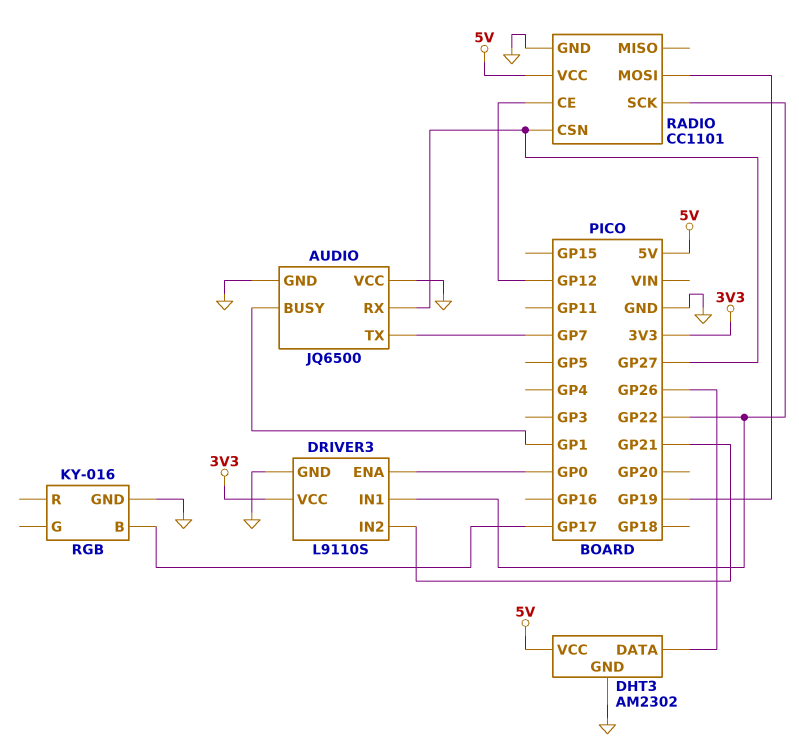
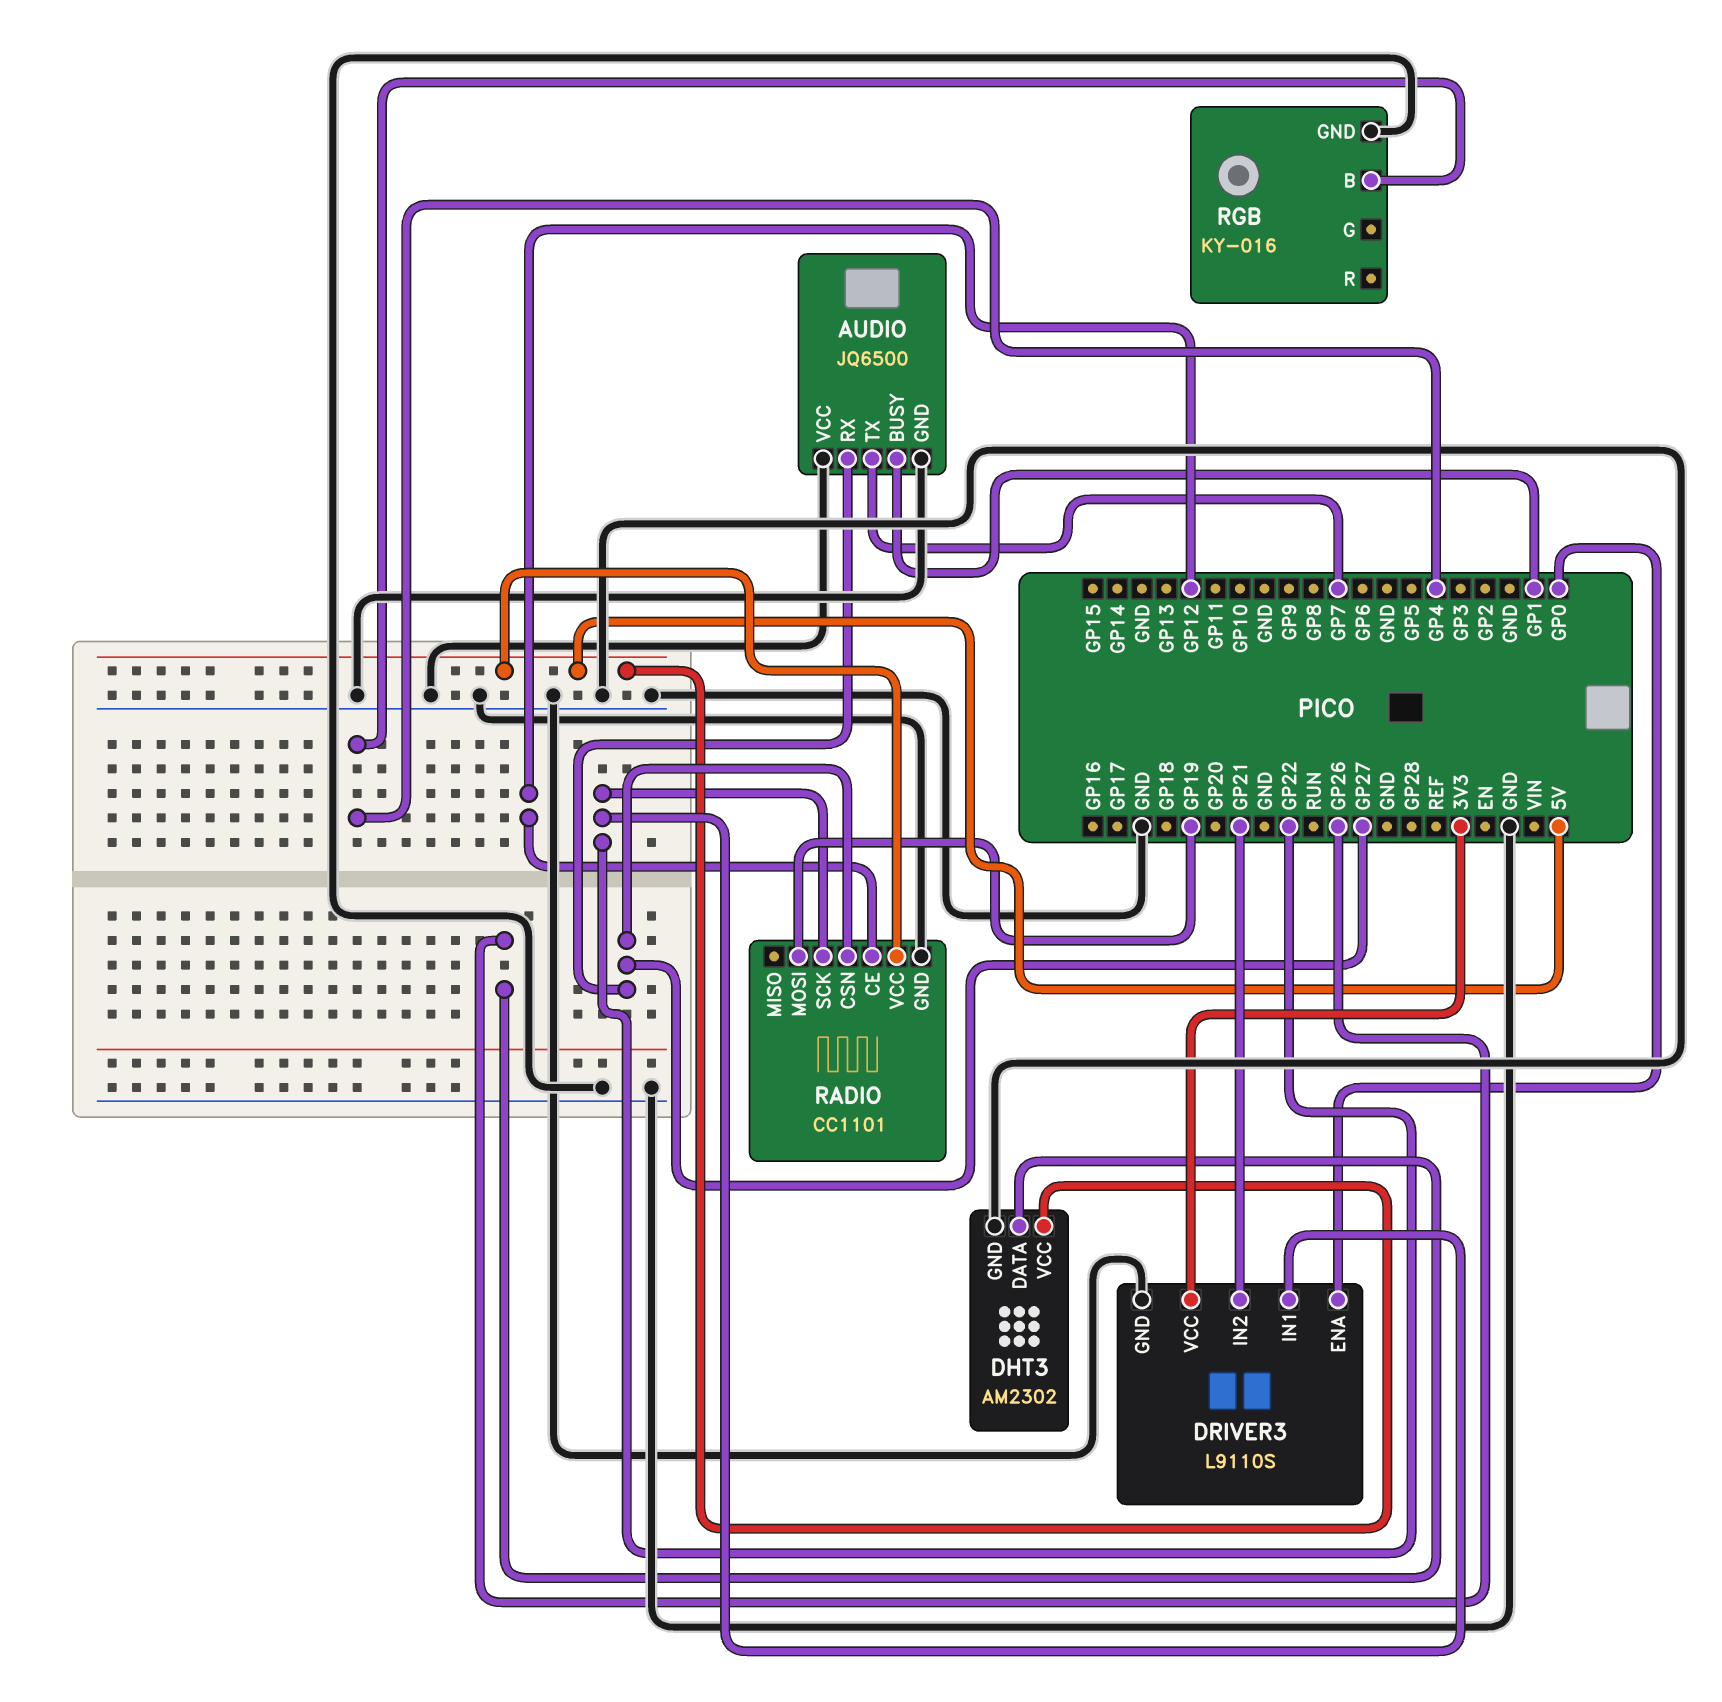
RGB pin B: GP17 -> GP4

